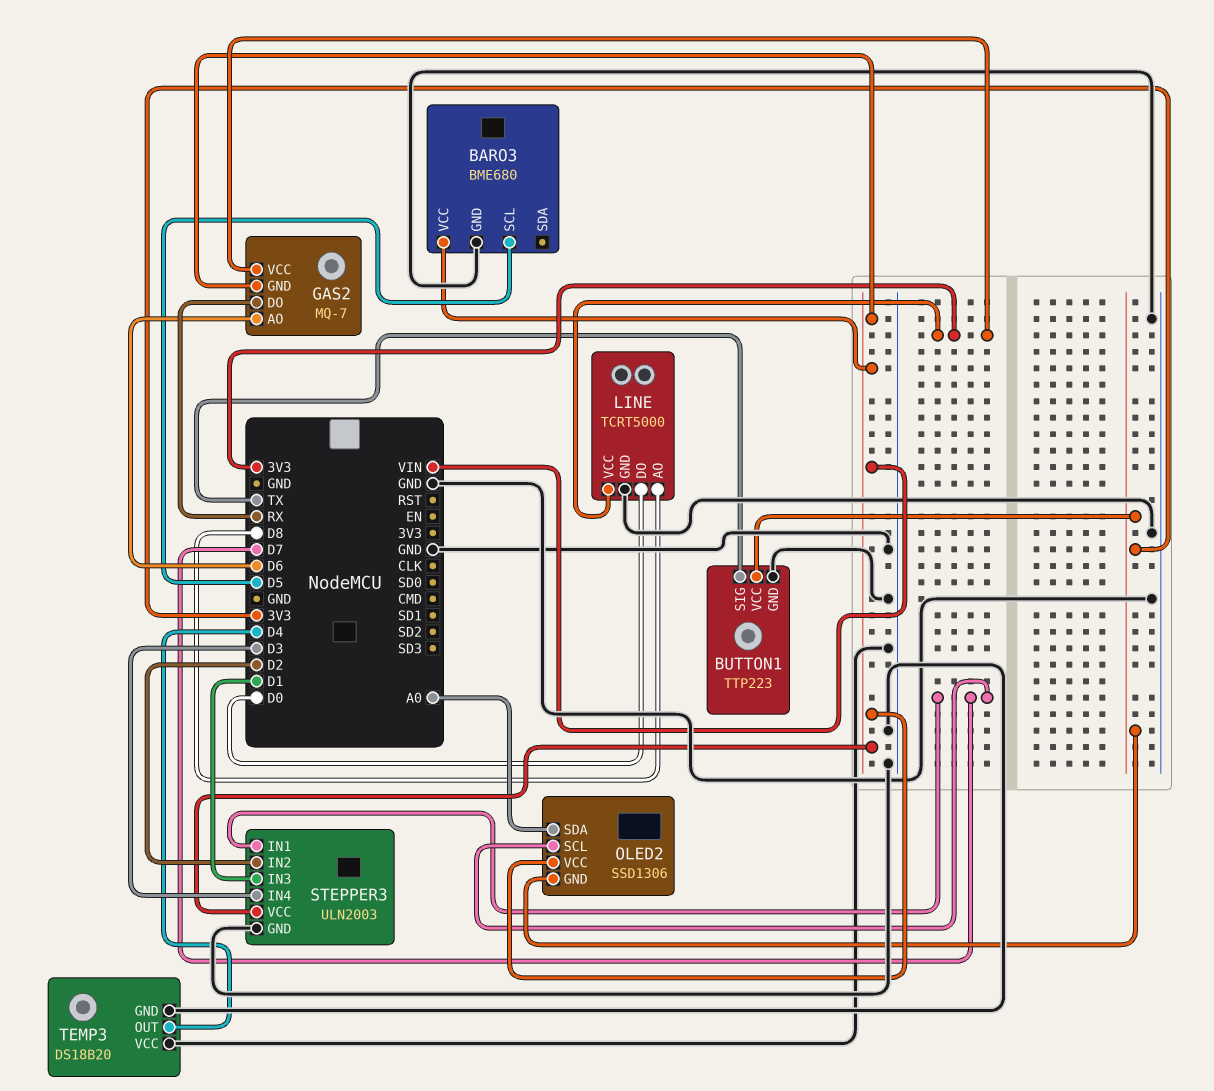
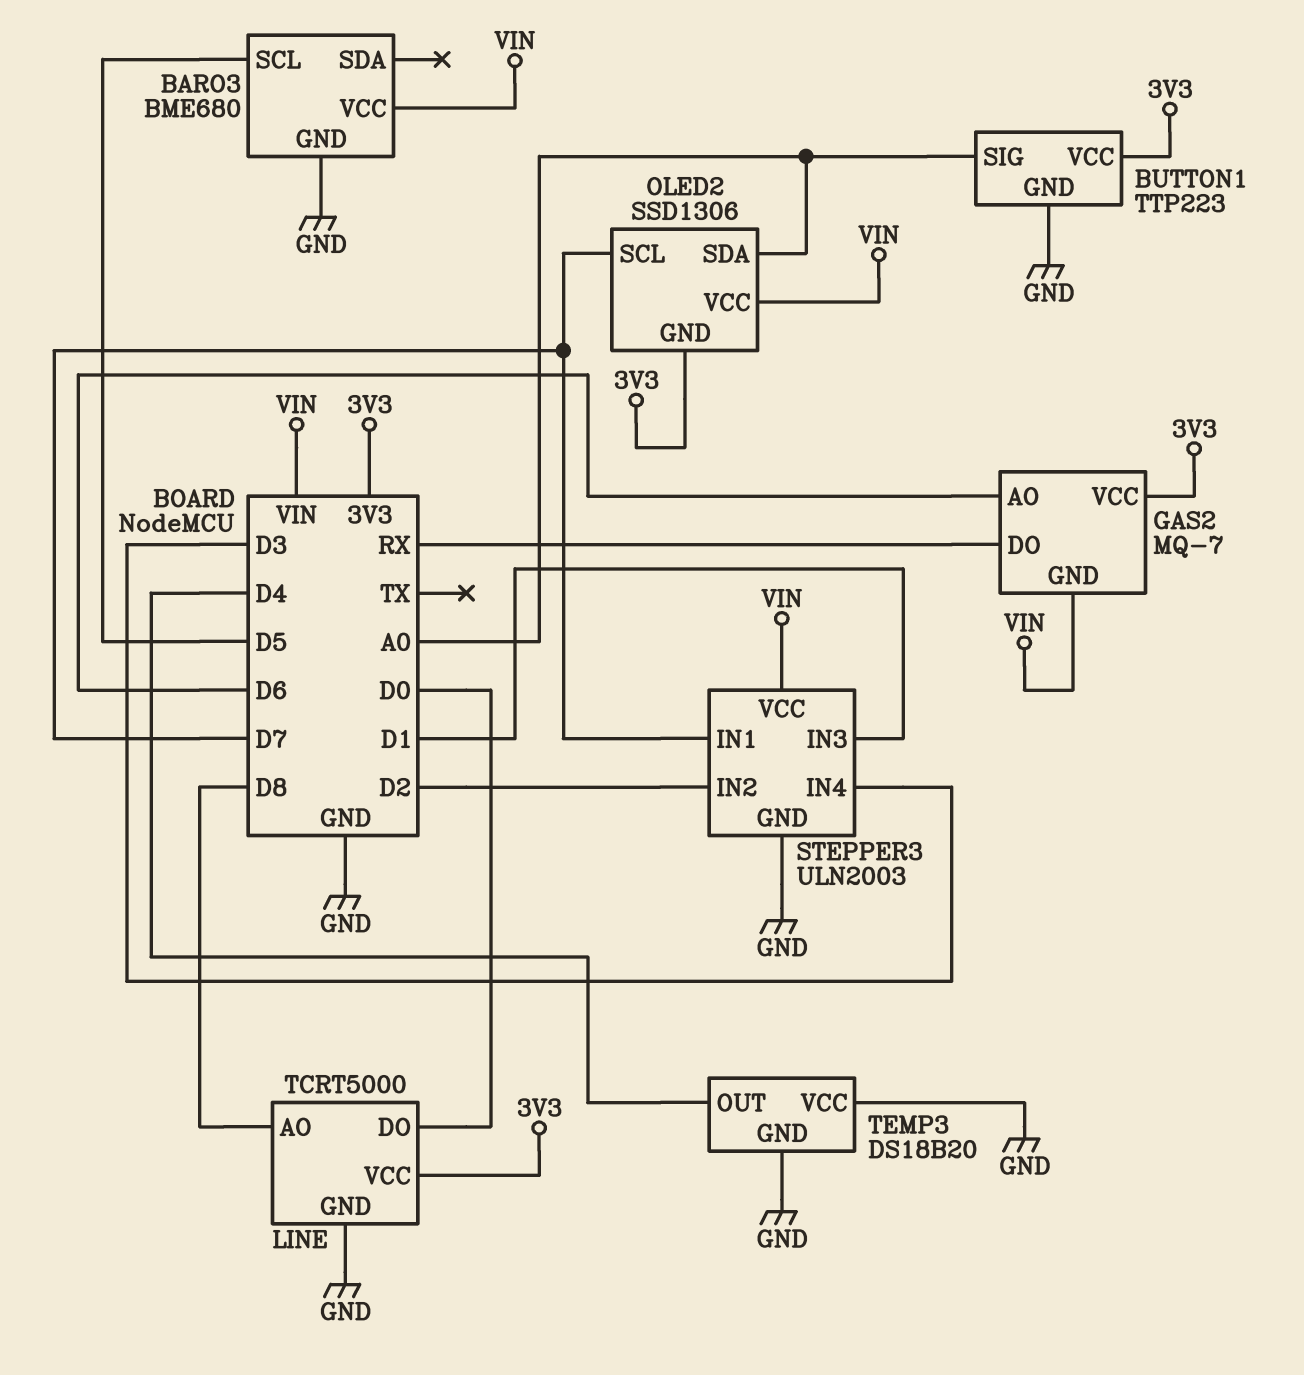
BUTTON1 pin SIG: TX -> A0

